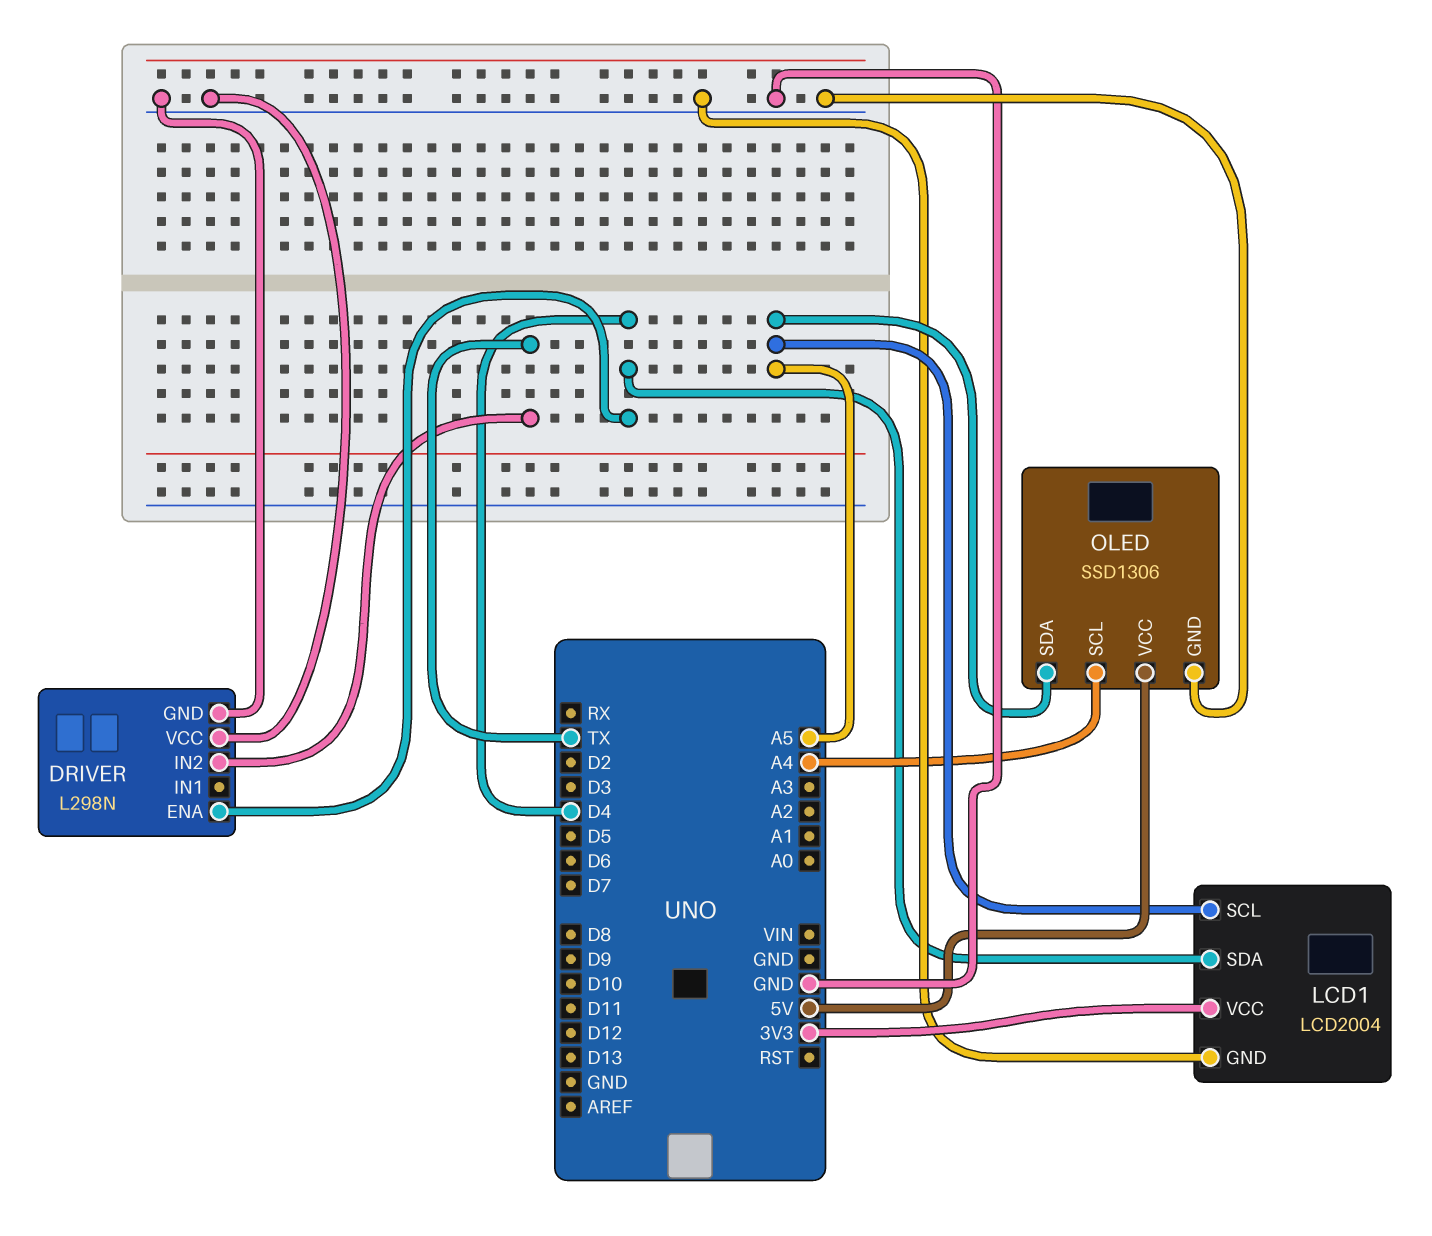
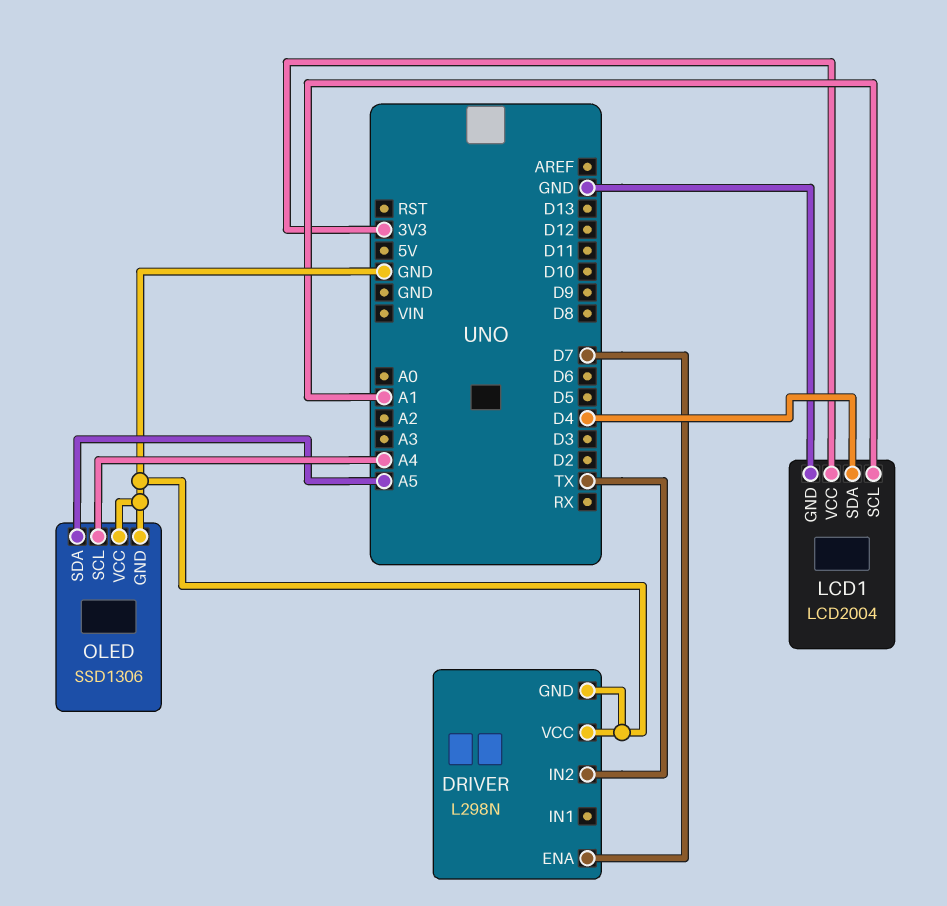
DRIVER pin ENA: D4 -> D7
LCD1 pin SCL: A5 -> A1
OLED pin VCC: 5V -> GND

